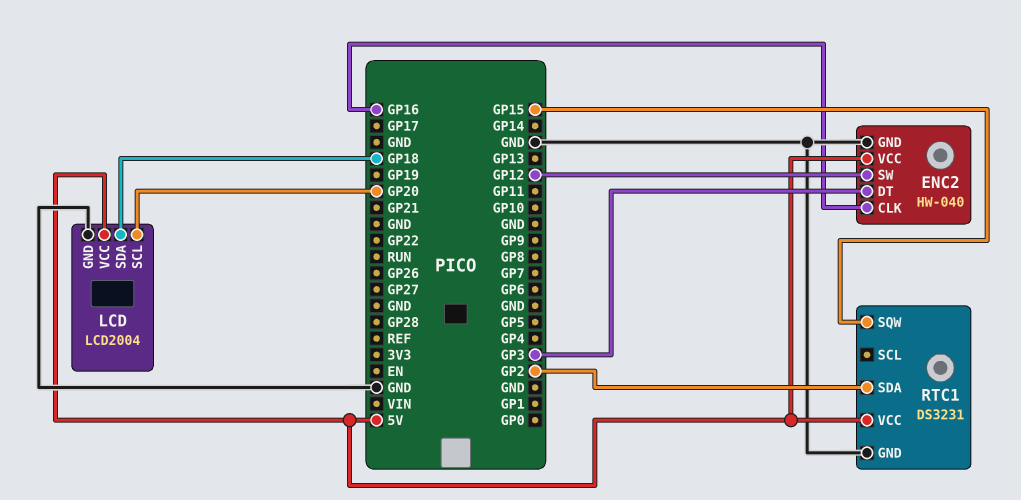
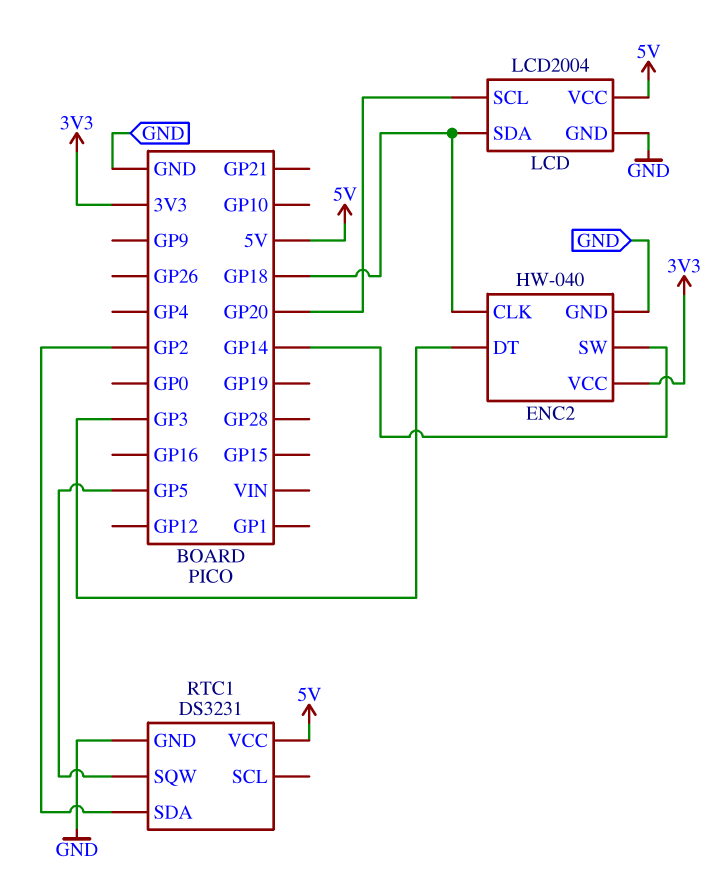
ENC2 pin CLK: GP16 -> GP18
ENC2 pin SW: GP12 -> GP14
ENC2 pin VCC: 5V -> 3V3
RTC1 pin SQW: GP15 -> GP5

